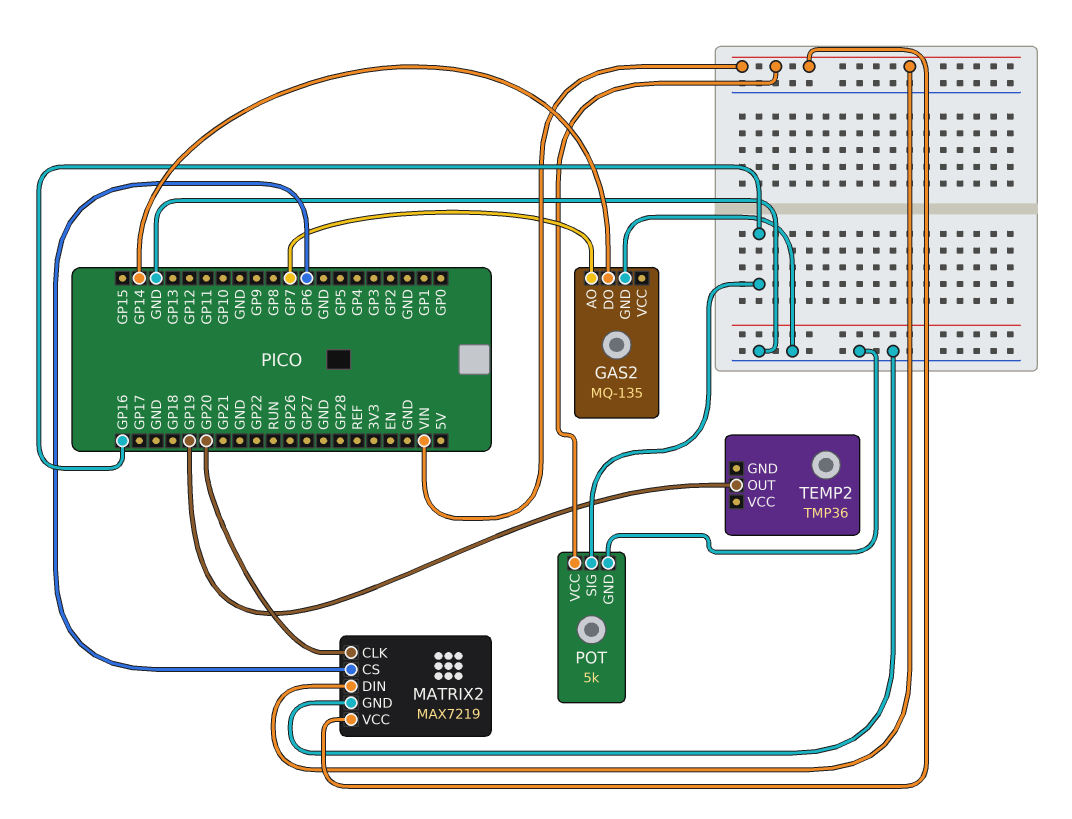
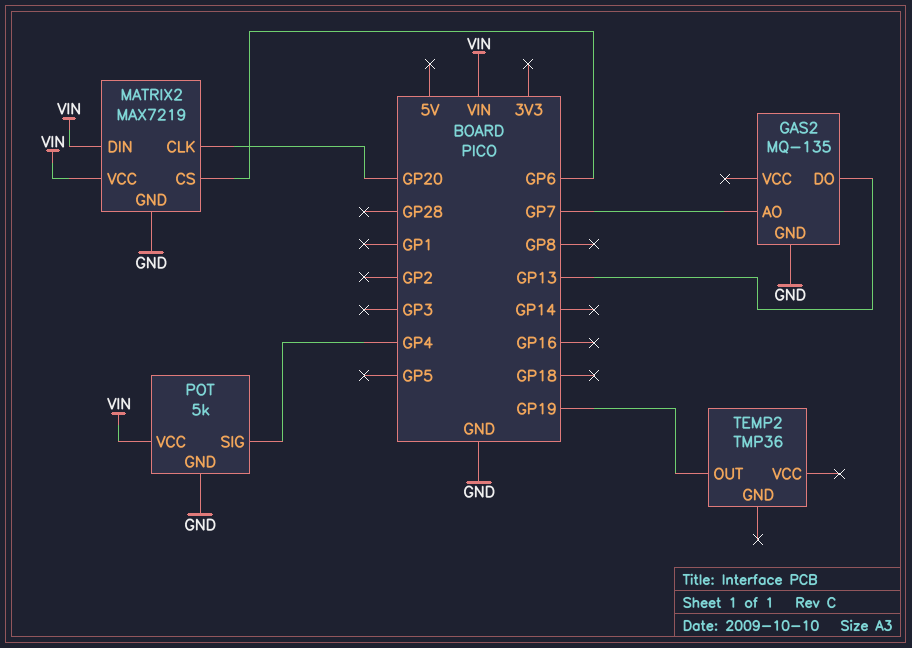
GAS2 pin DO: GP14 -> GP13
POT pin SIG: GP16 -> GP4

